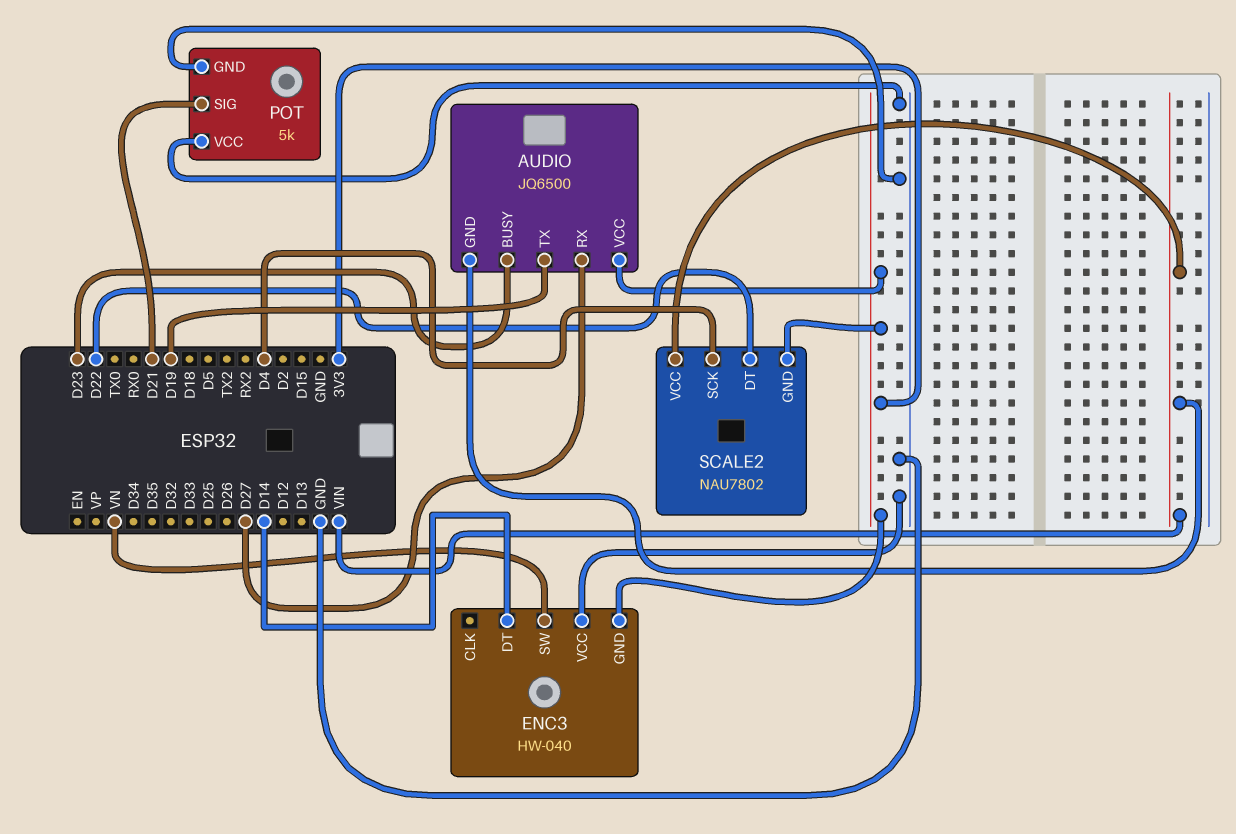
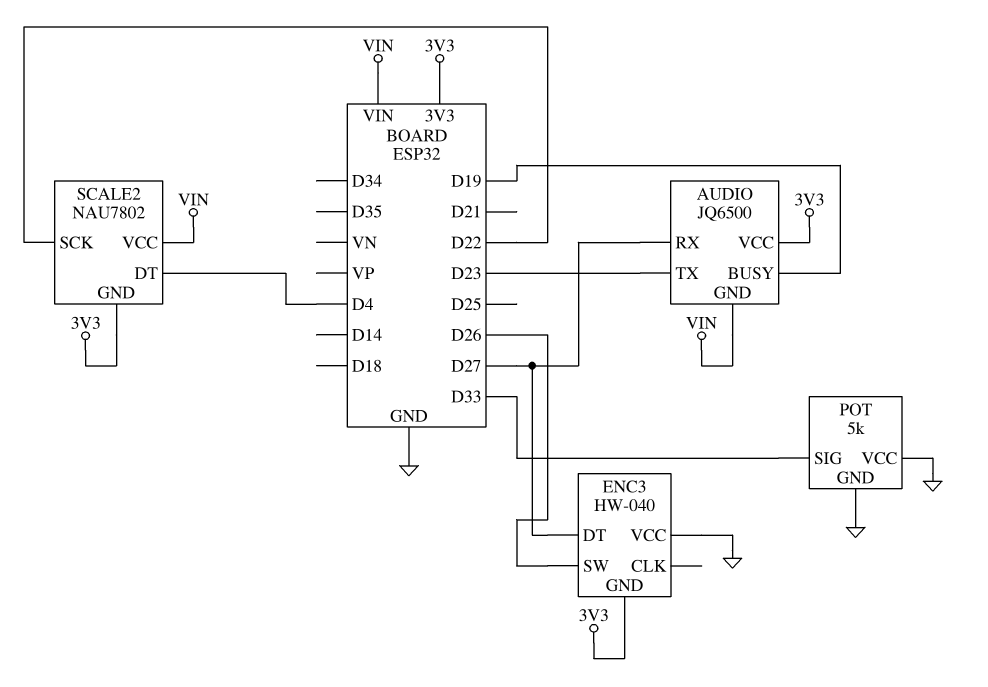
AUDIO pin BUSY: D23 -> D19
AUDIO pin TX: D19 -> D23
ENC3 pin DT: D14 -> D27
ENC3 pin SW: VN -> D26
POT pin SIG: D21 -> D33
SCALE2 pin DT: D22 -> D4
SCALE2 pin SCK: D4 -> D22

